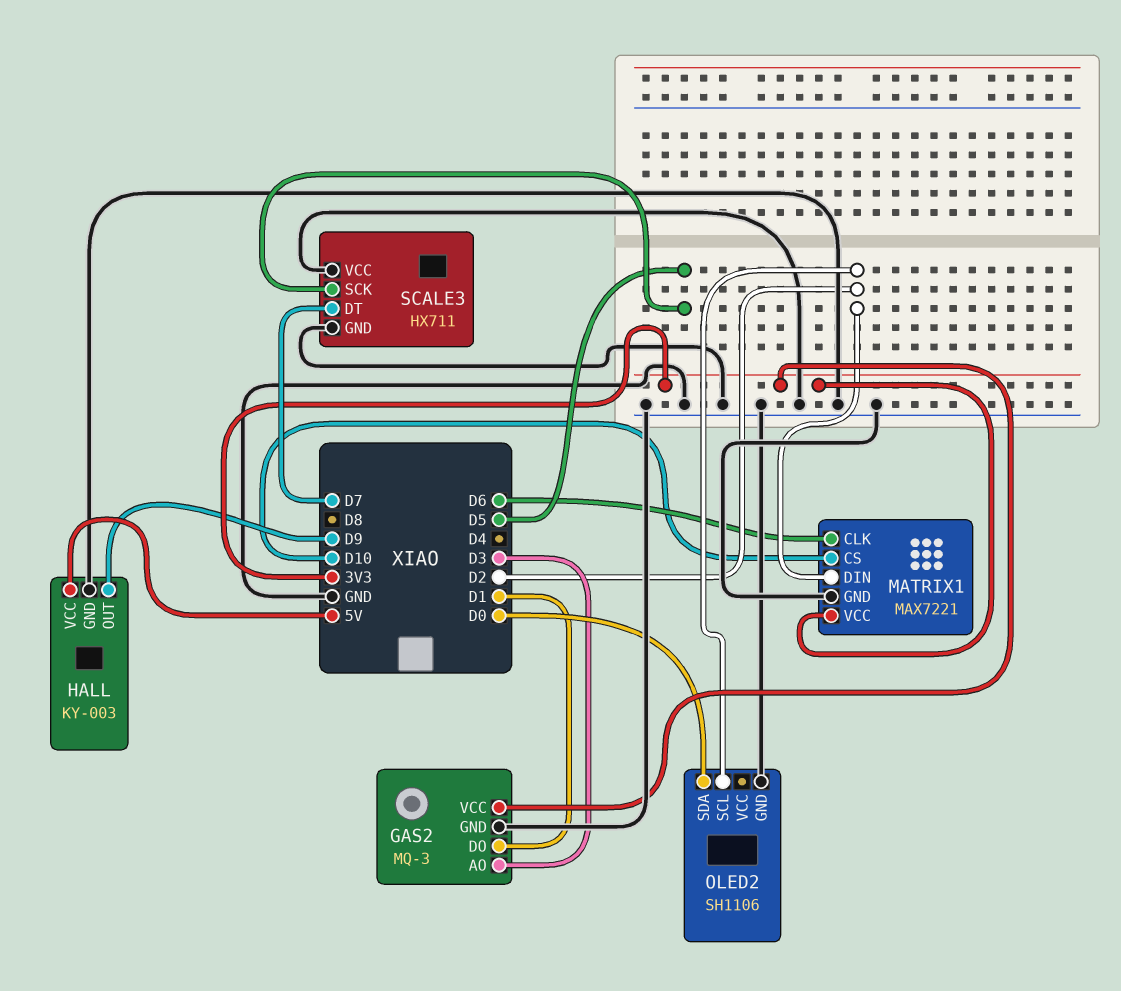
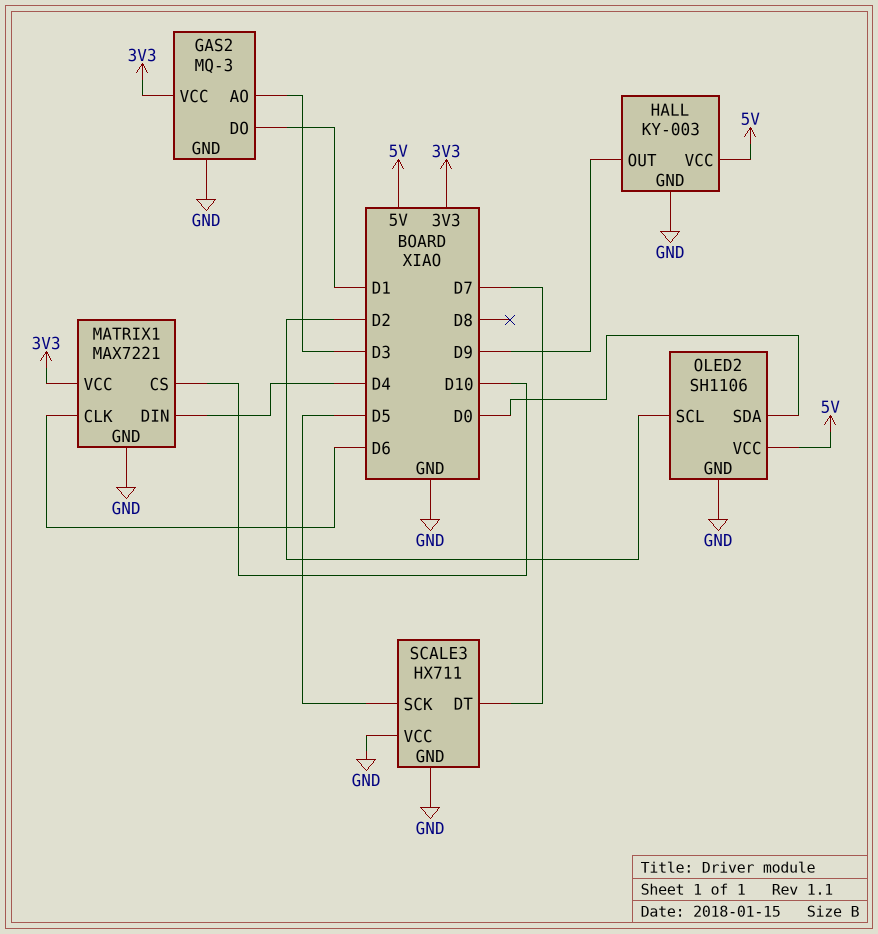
MATRIX1 pin DIN: D2 -> D4
OLED2 pin VCC: none -> 5V

